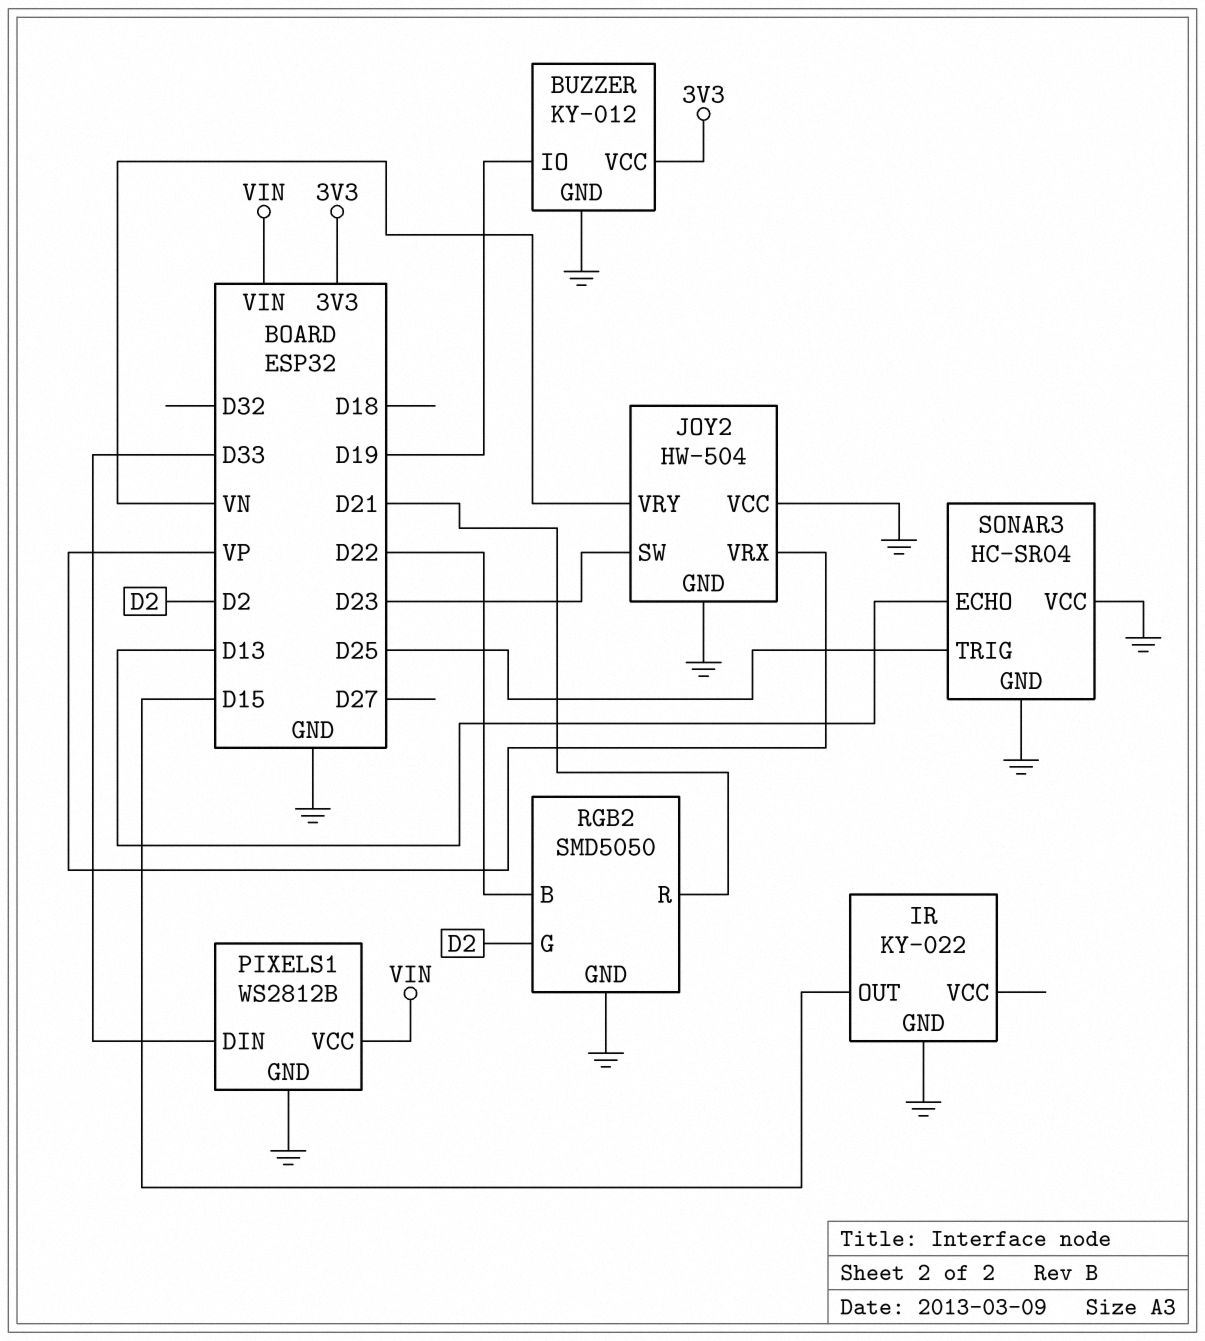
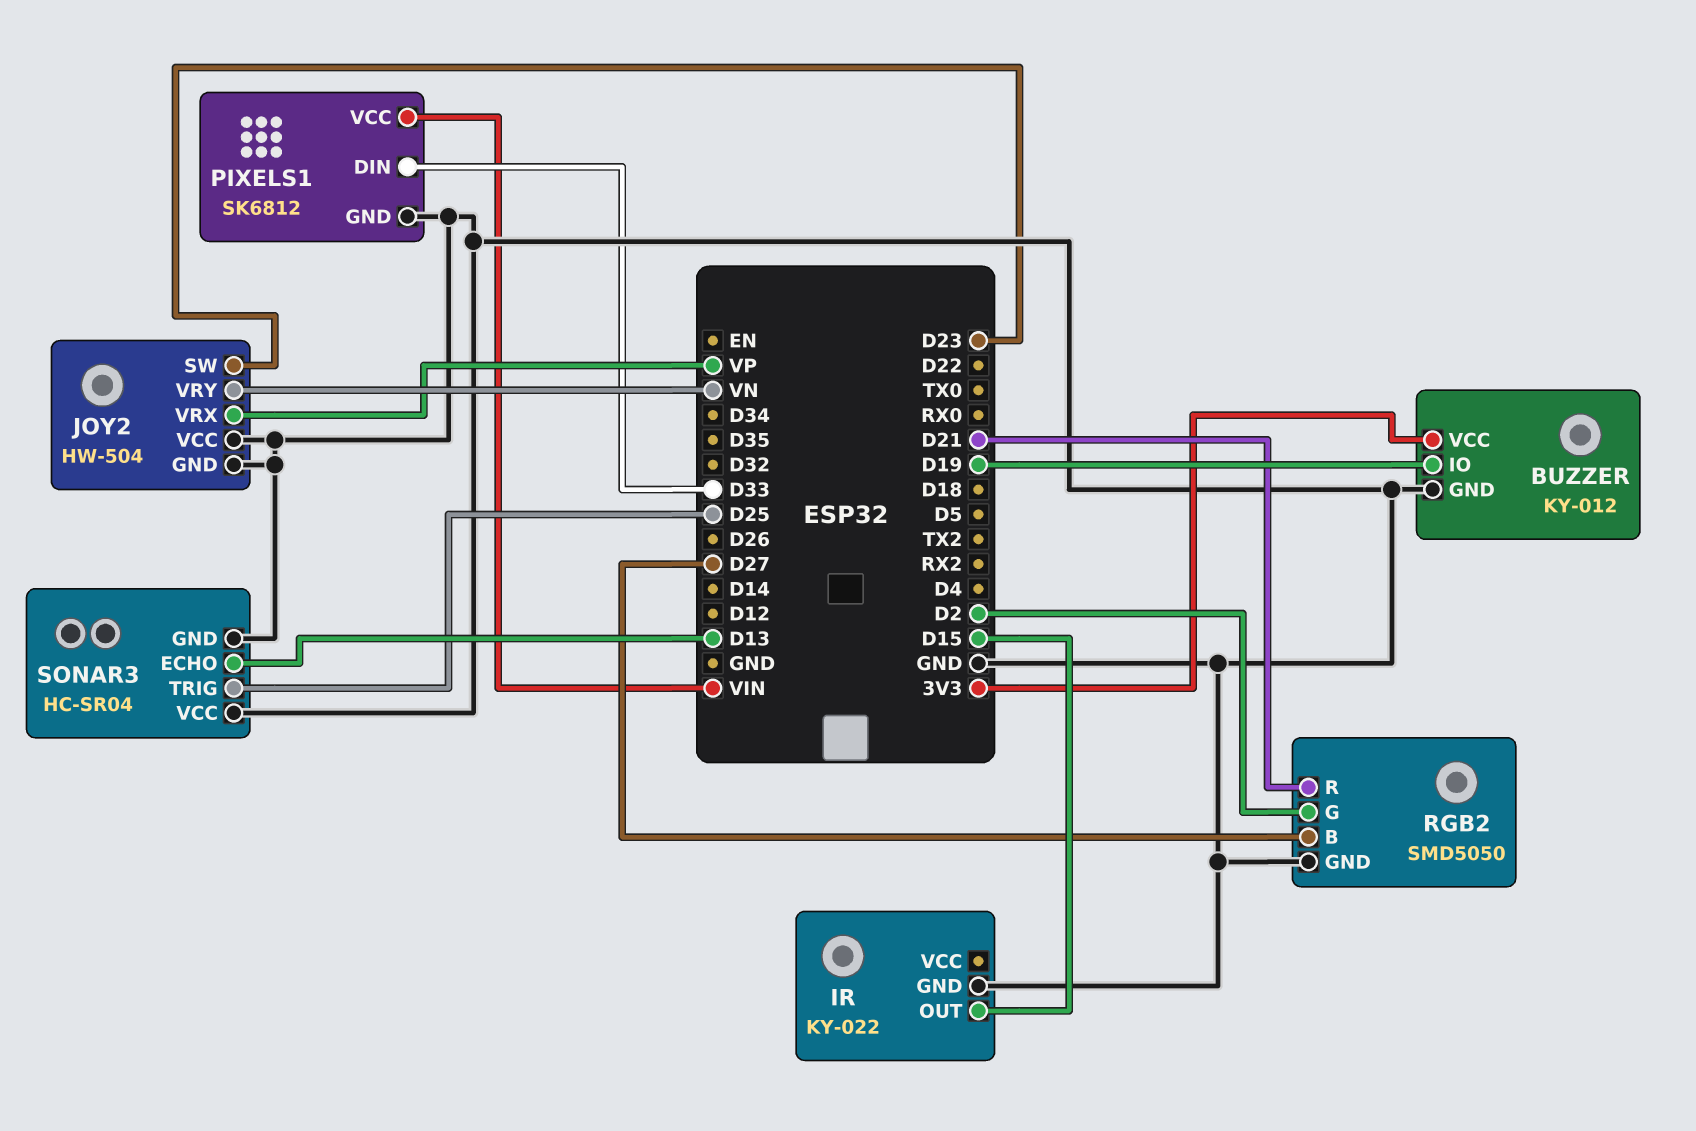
PIXELS1: WS2812B -> SK6812
RGB2 pin B: D22 -> D27

